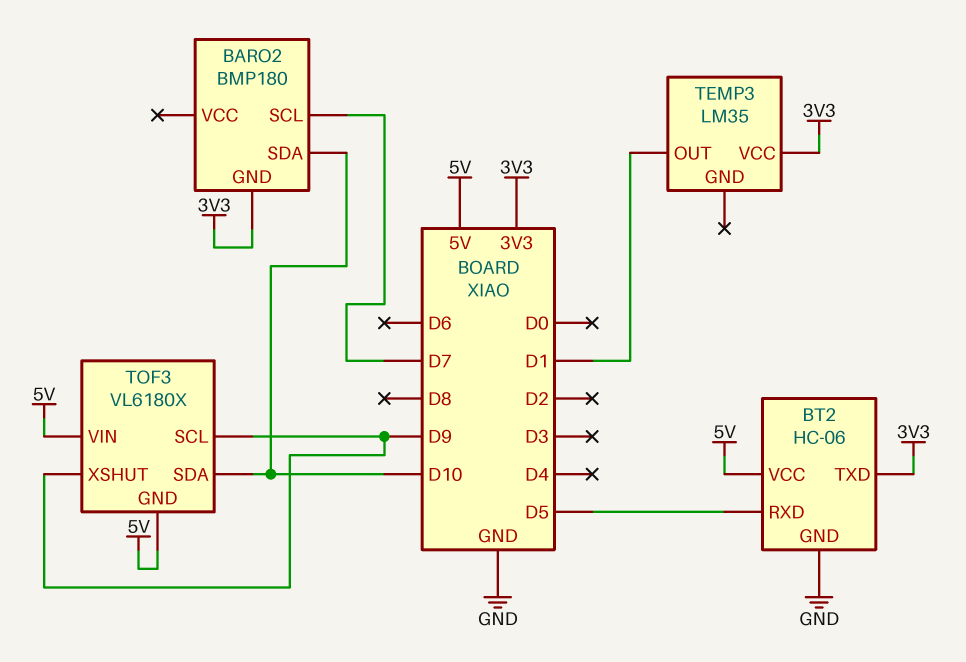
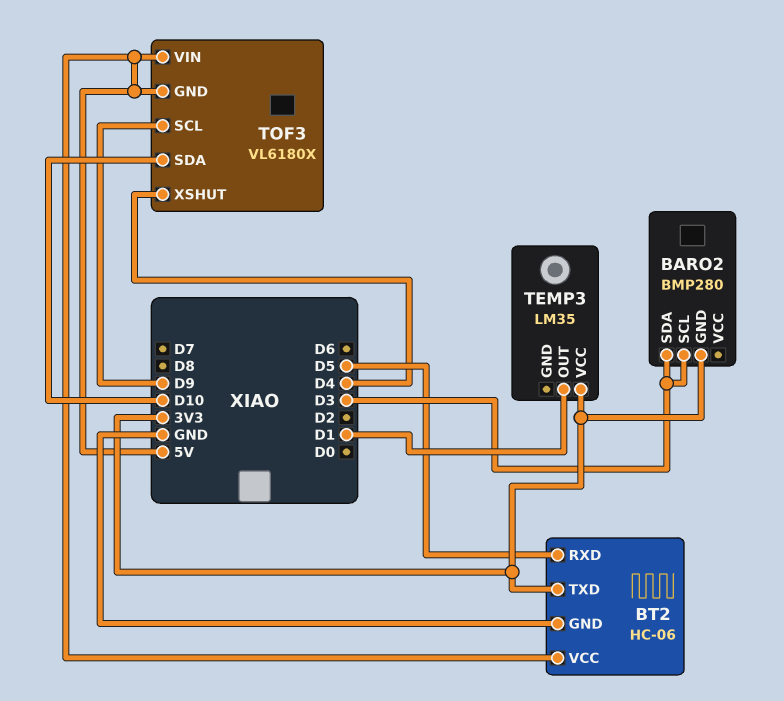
BARO2: BMP180 -> BMP280
BARO2 pin SCL: D7 -> D3
BARO2 pin SDA: D10 -> D3
TOF3 pin XSHUT: D9 -> D4

